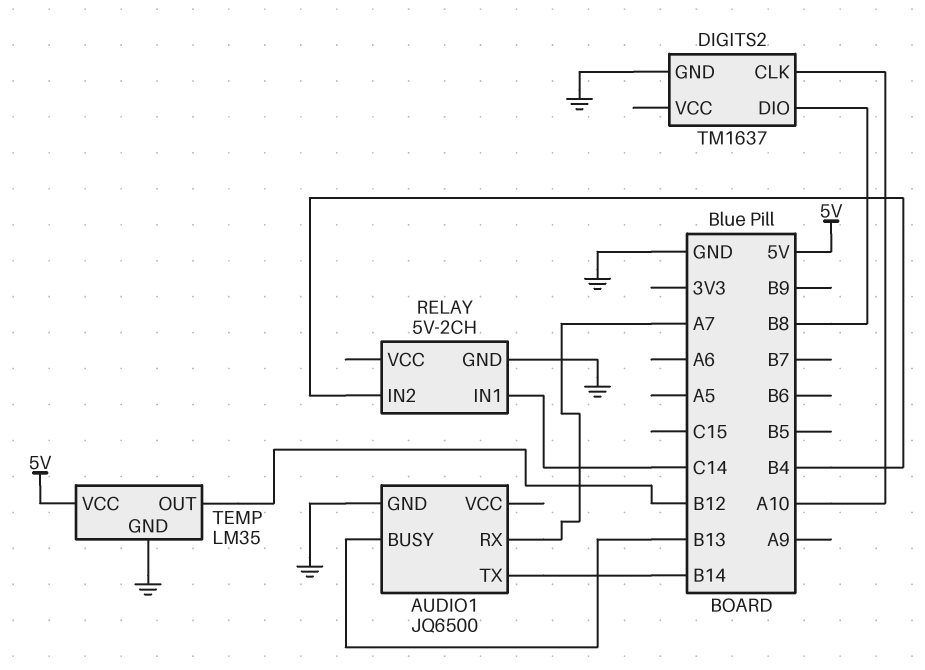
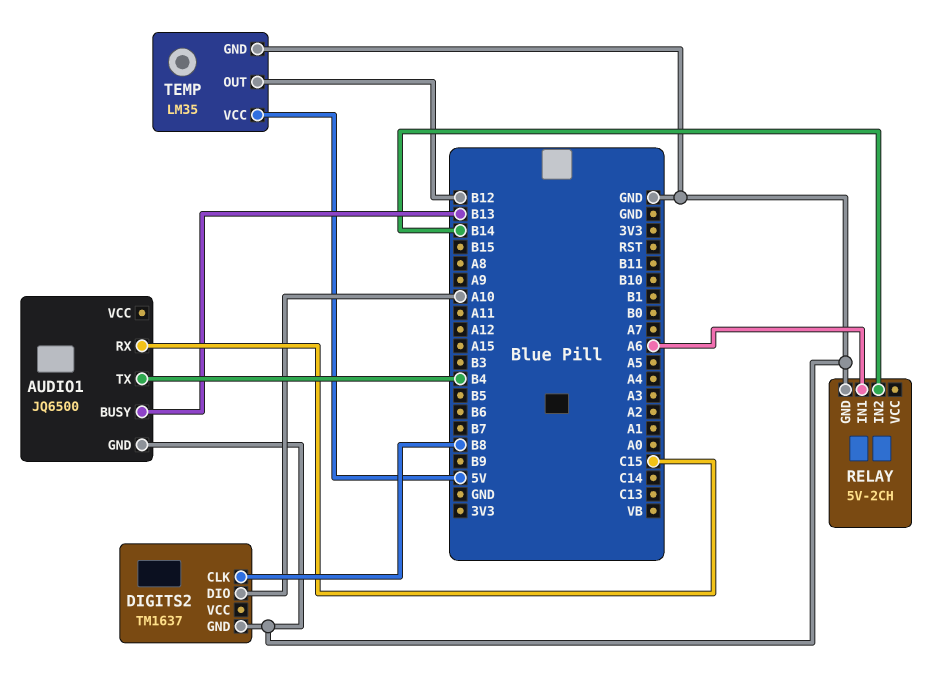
AUDIO1 pin RX: A7 -> C15
AUDIO1 pin TX: B14 -> B4
DIGITS2 pin CLK: A10 -> B8
DIGITS2 pin DIO: B8 -> A10
RELAY pin IN1: C14 -> A6
RELAY pin IN2: B4 -> B14

